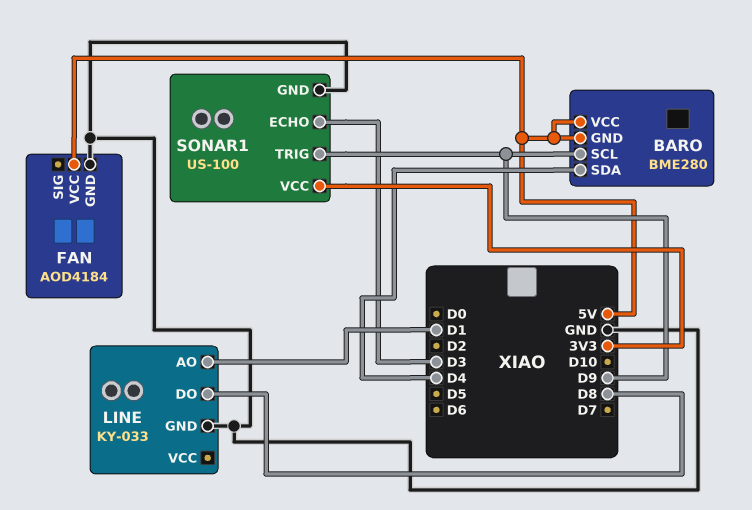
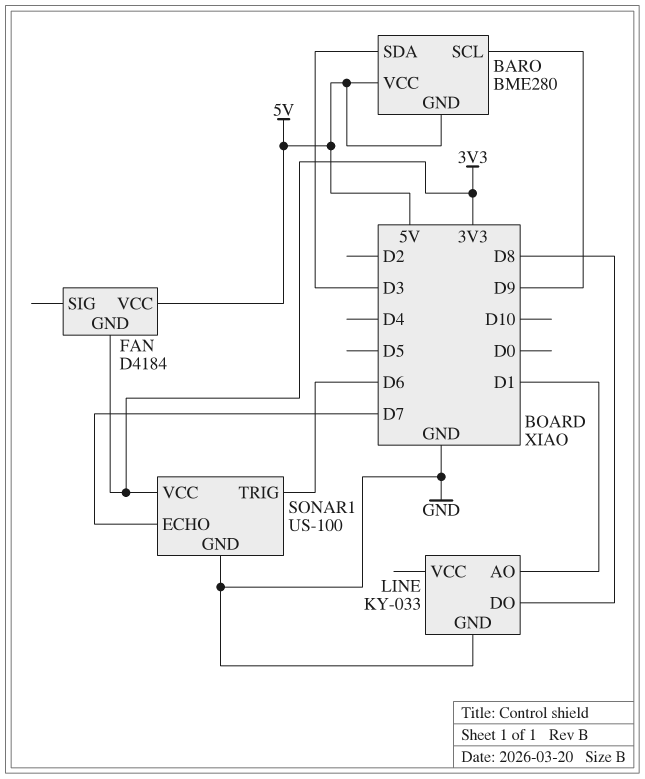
BARO pin SDA: D4 -> D3
FAN: AOD4184 -> D4184
FAN pin GND: GND -> 3V3
SONAR1 pin ECHO: D3 -> D7
SONAR1 pin TRIG: D9 -> D6

